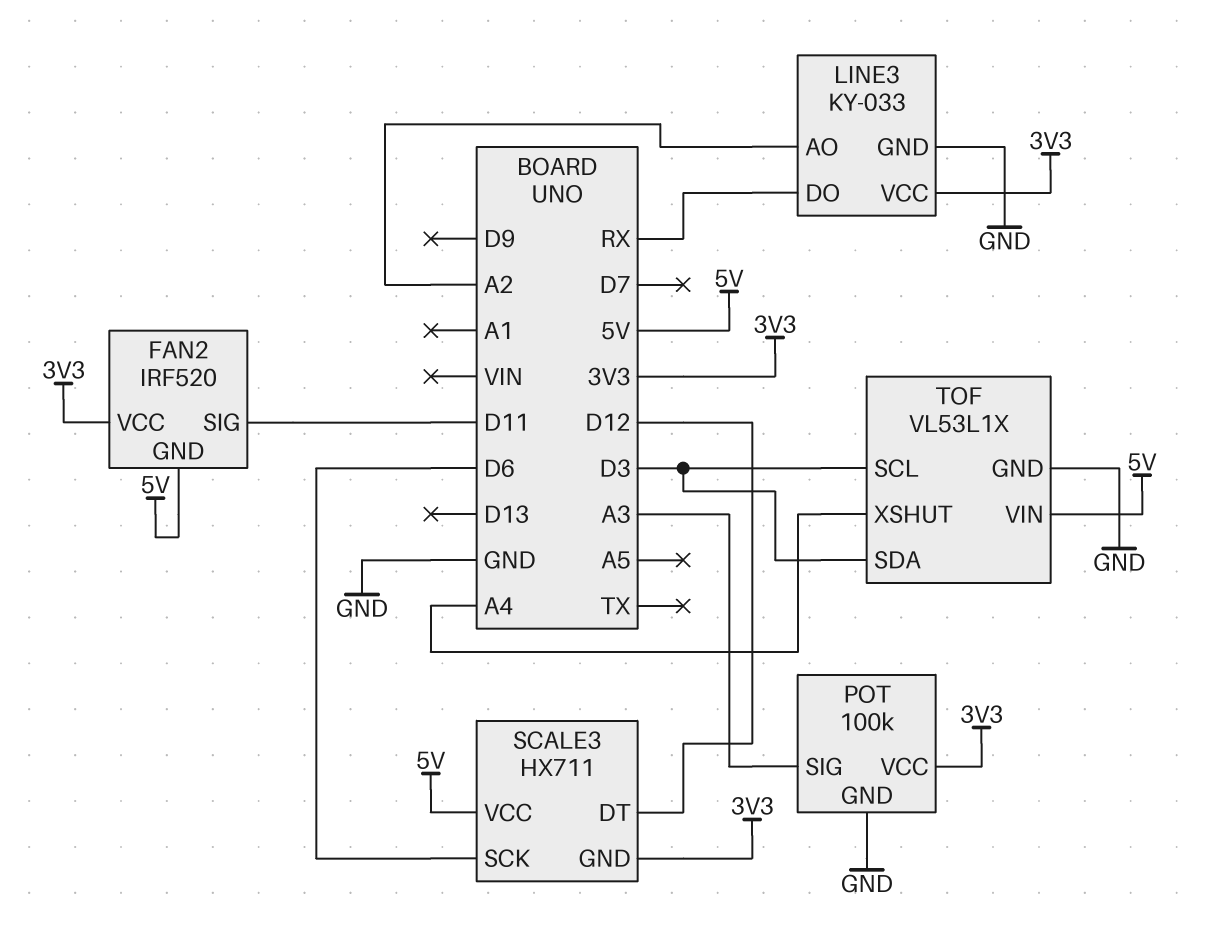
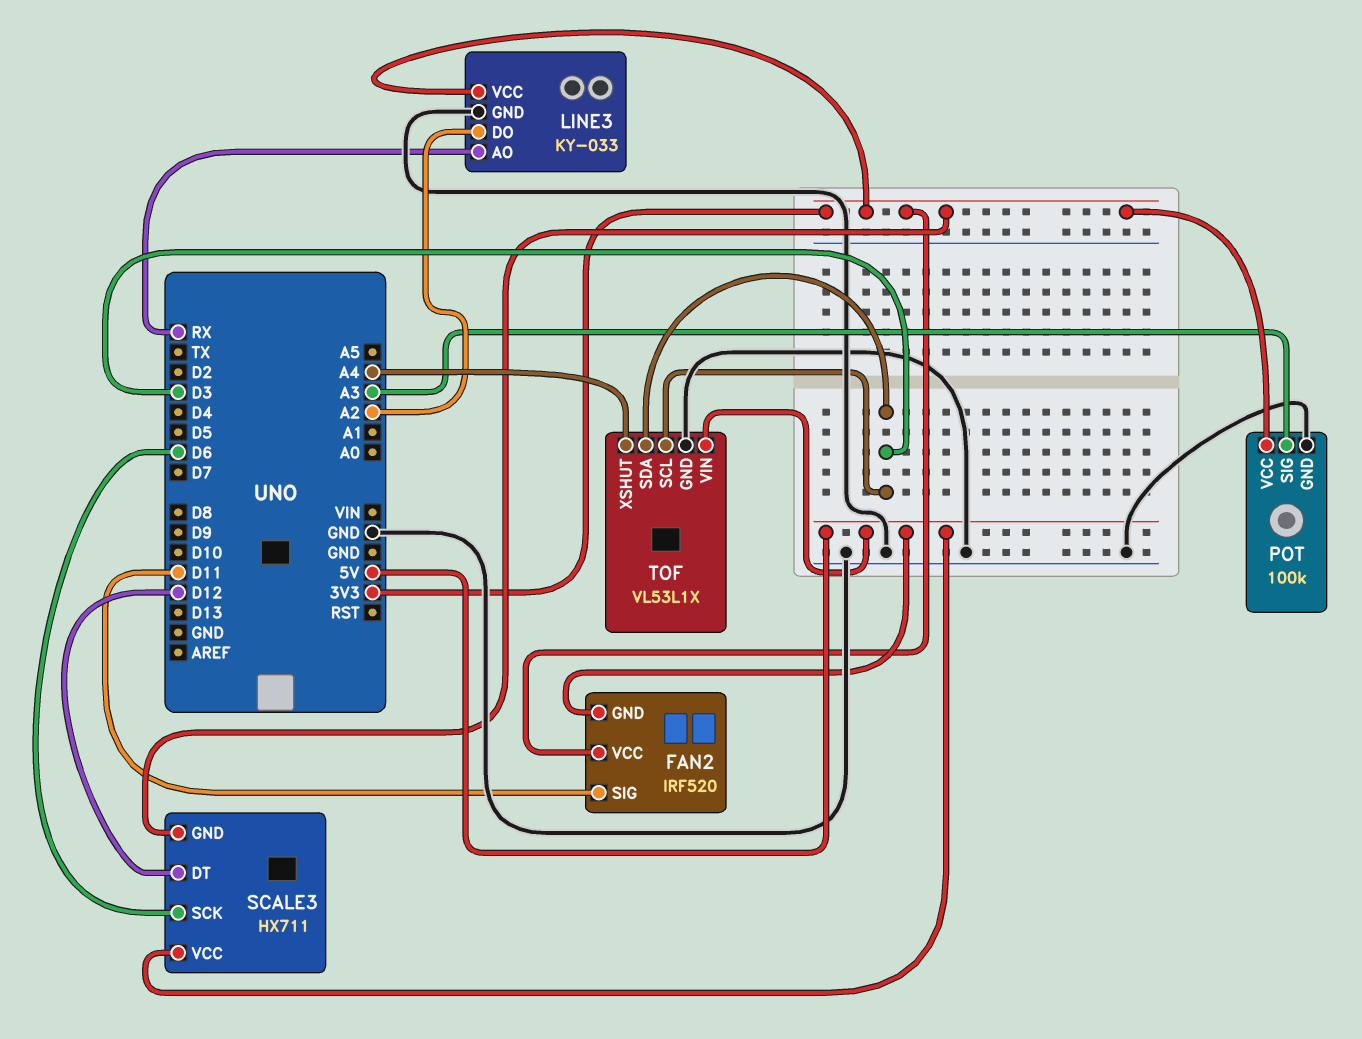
LINE3 pin AO: A2 -> RX
LINE3 pin DO: RX -> A2

